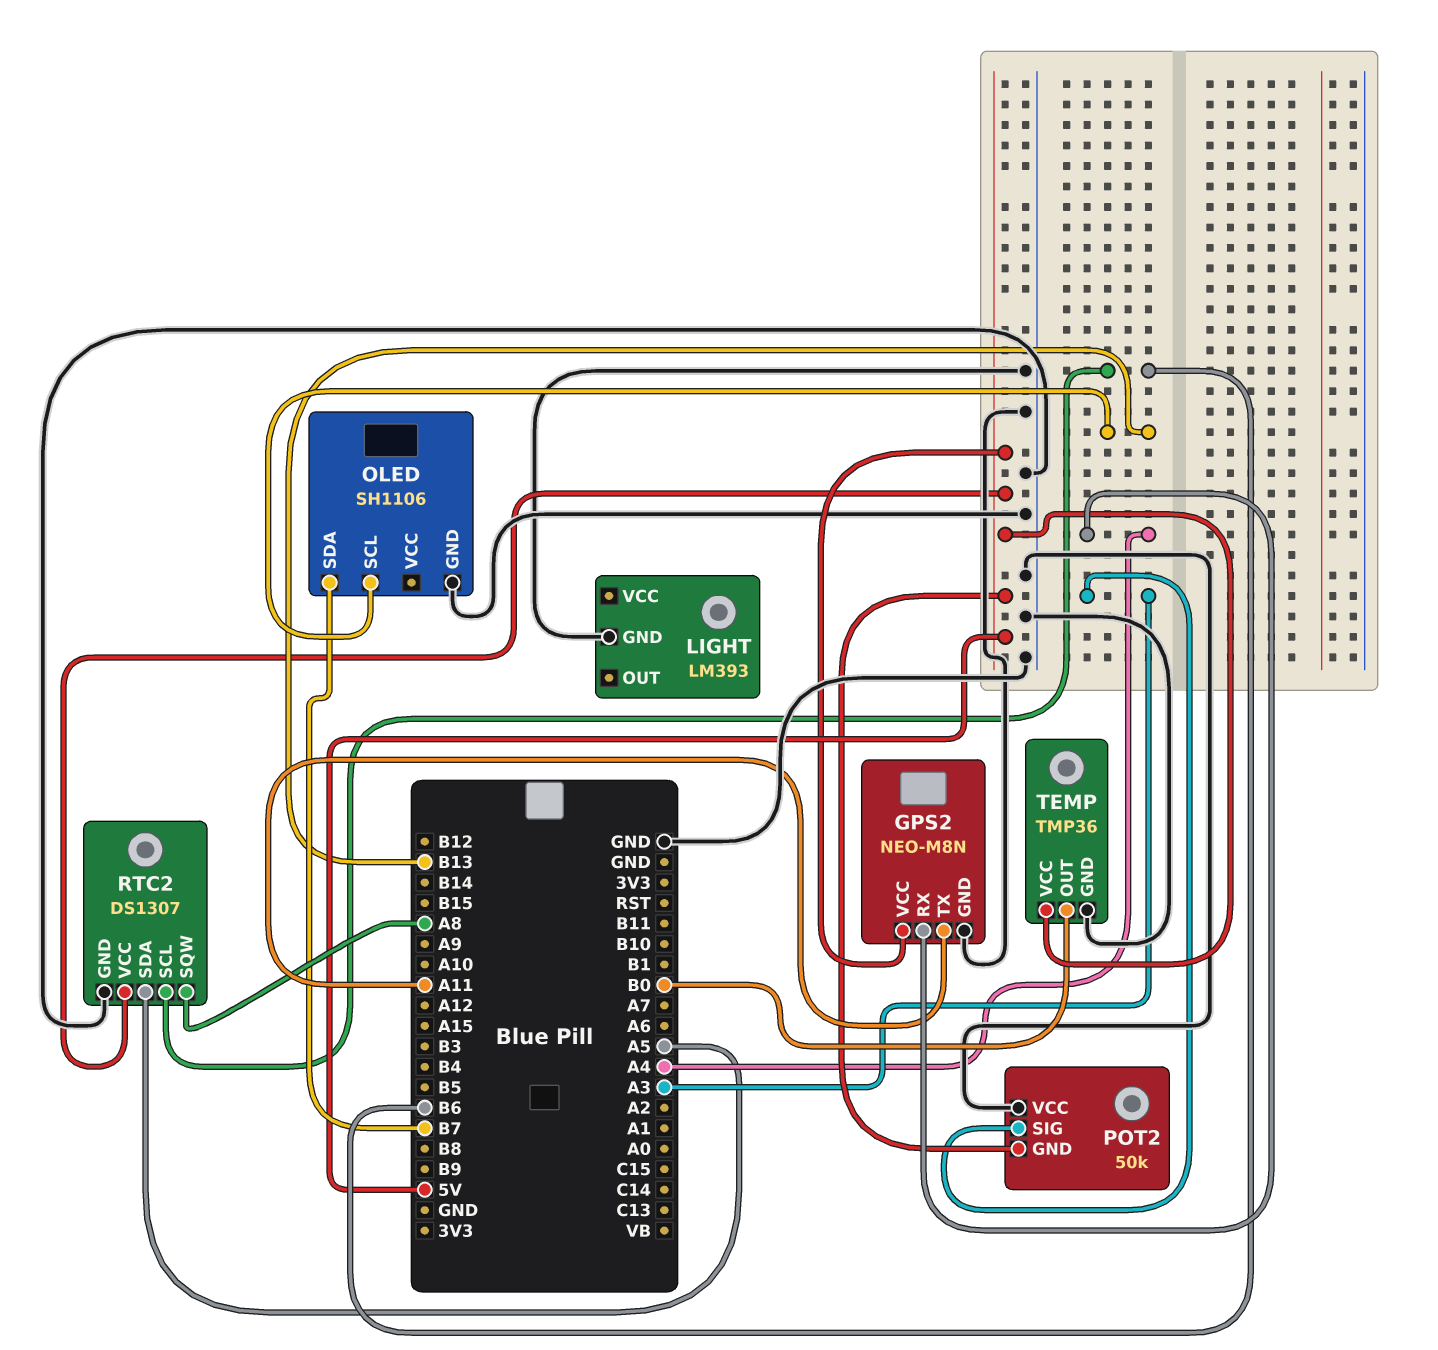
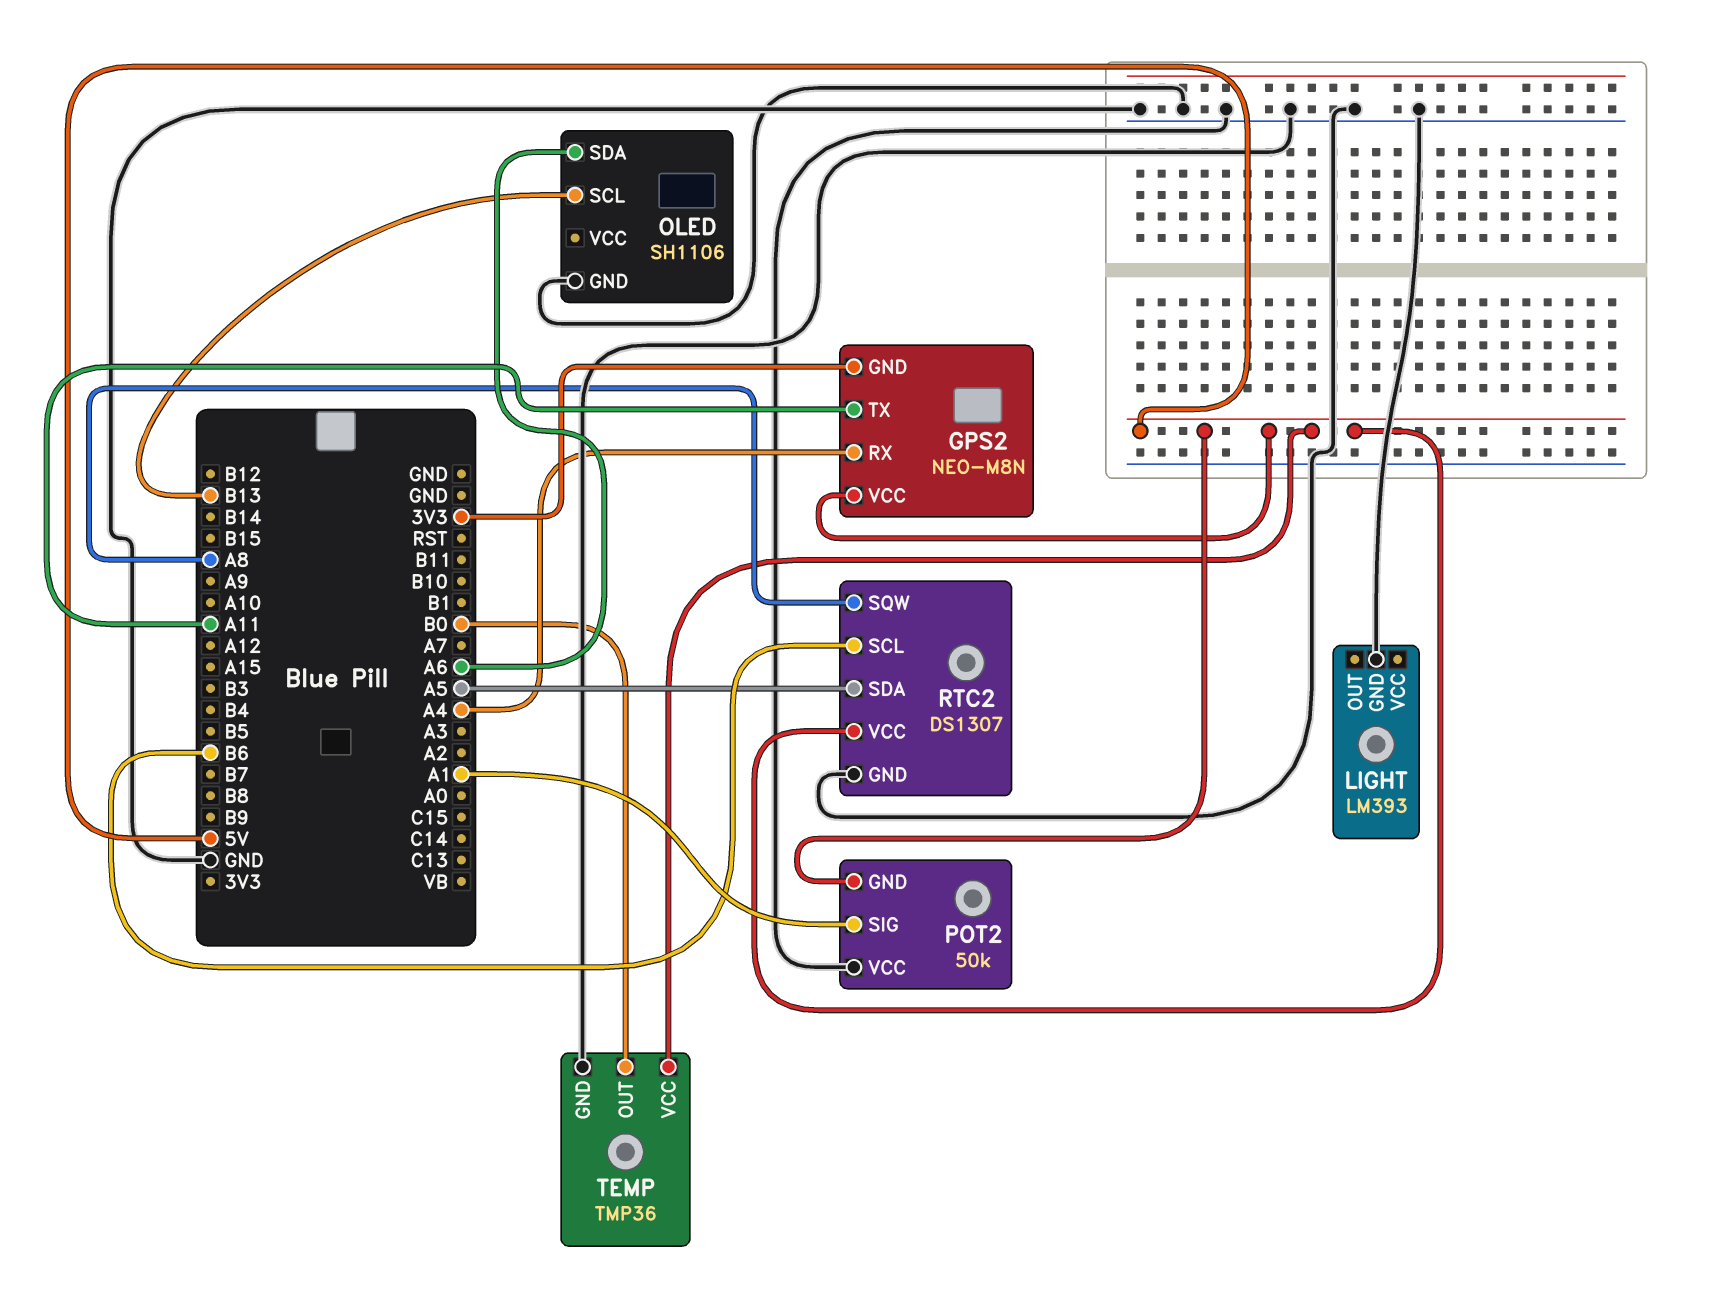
GPS2 pin GND: GND -> 3V3
OLED pin SDA: B7 -> A6
POT2 pin SIG: A3 -> A1

